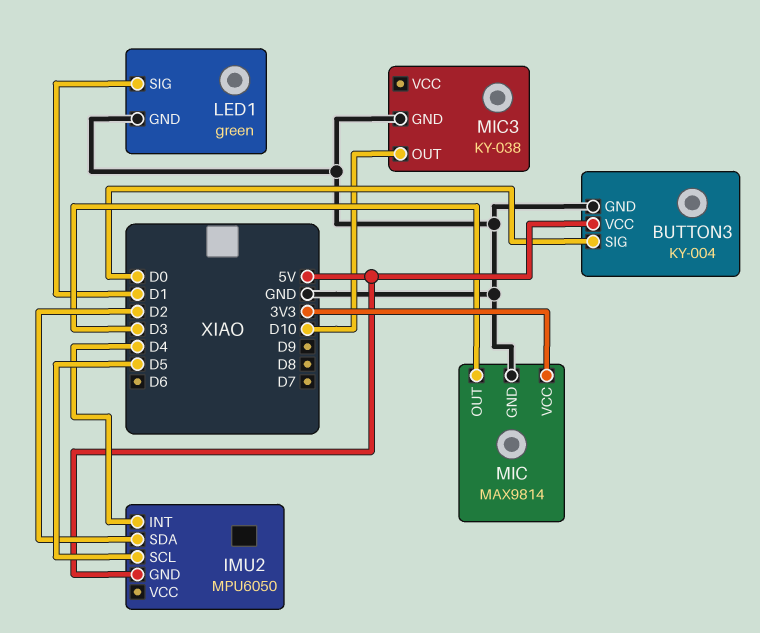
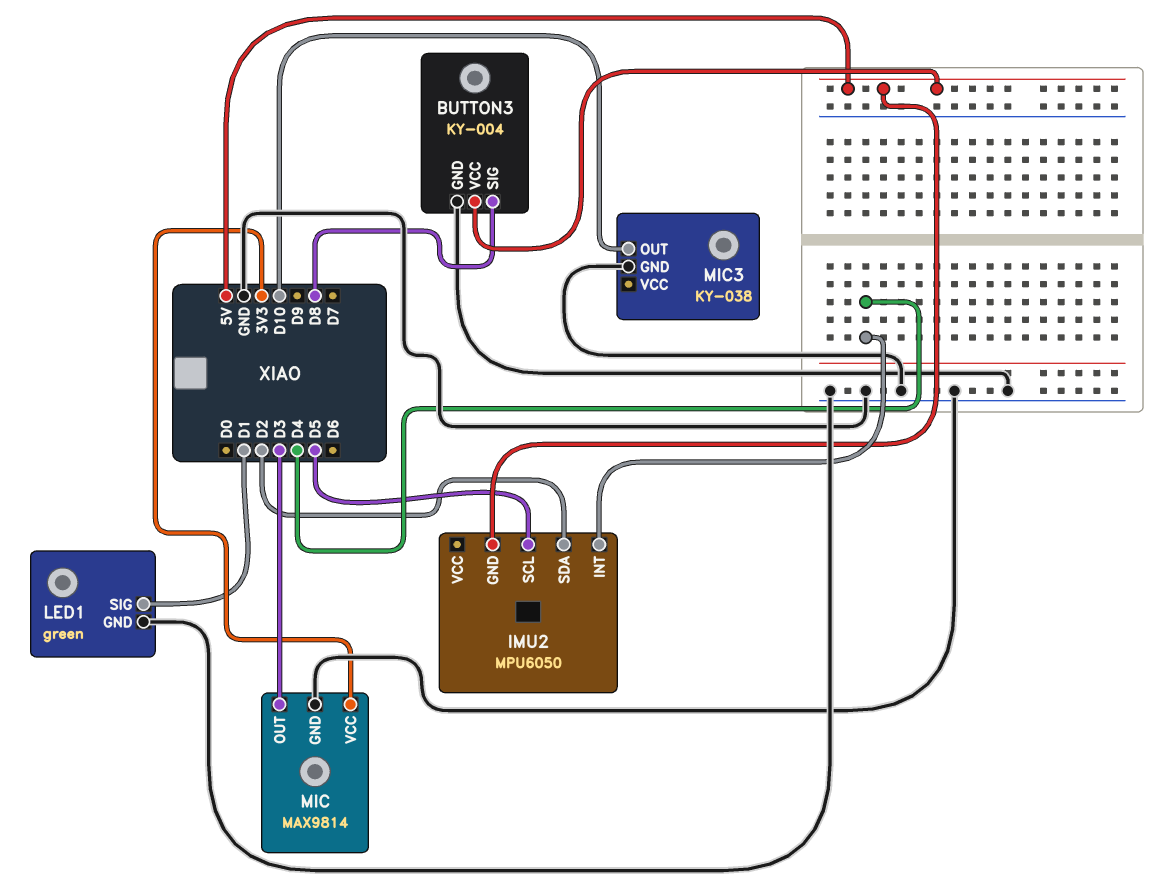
BUTTON3 pin SIG: D0 -> D8

